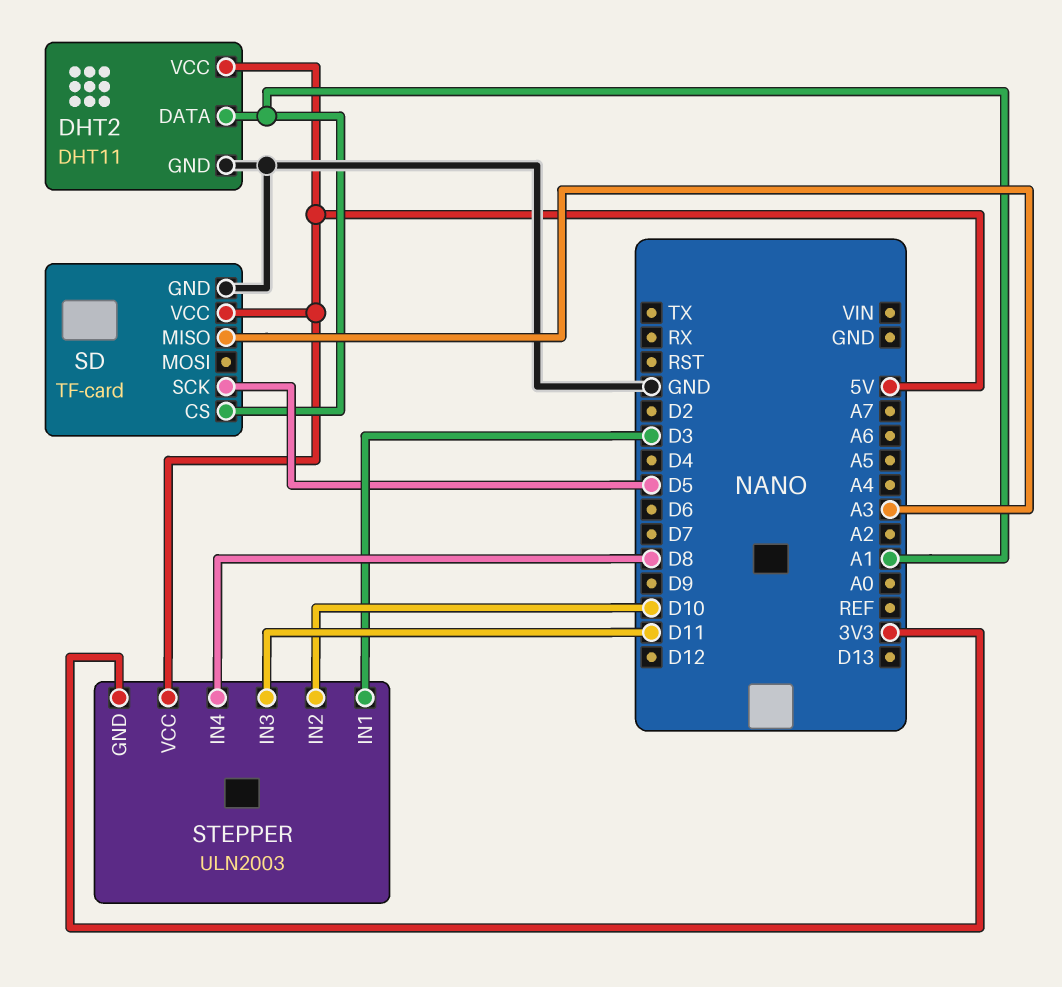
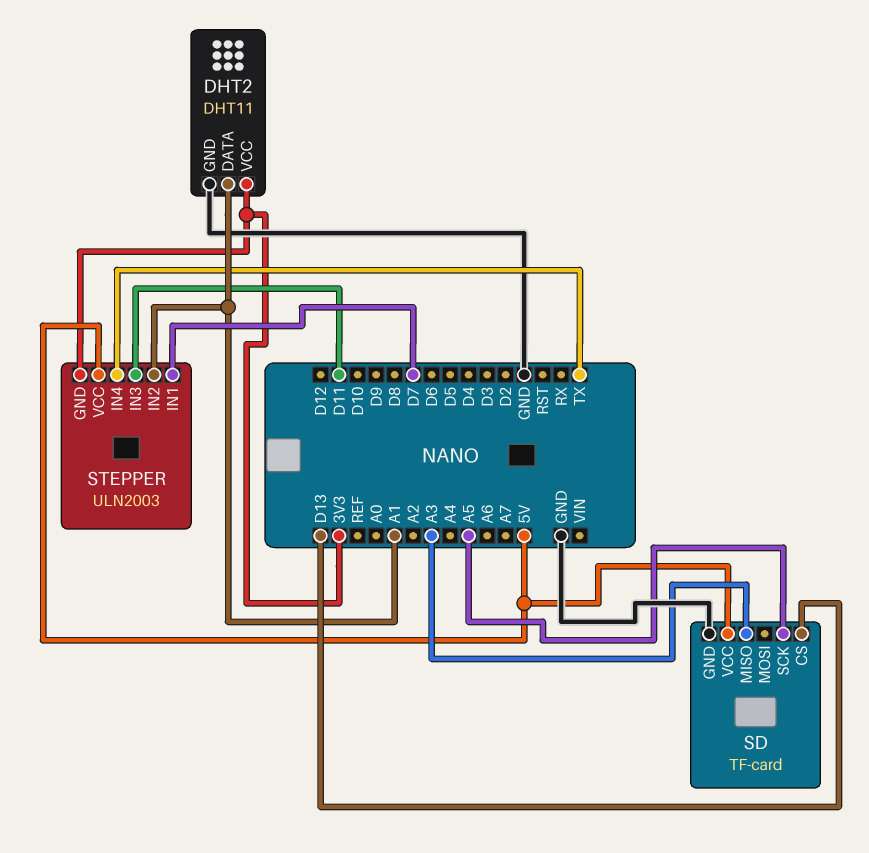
DHT2 pin VCC: 5V -> 3V3
SD pin CS: A1 -> D13
SD pin SCK: D5 -> A5
STEPPER pin IN1: D3 -> D7
STEPPER pin IN2: D10 -> A1
STEPPER pin IN4: D8 -> TX

